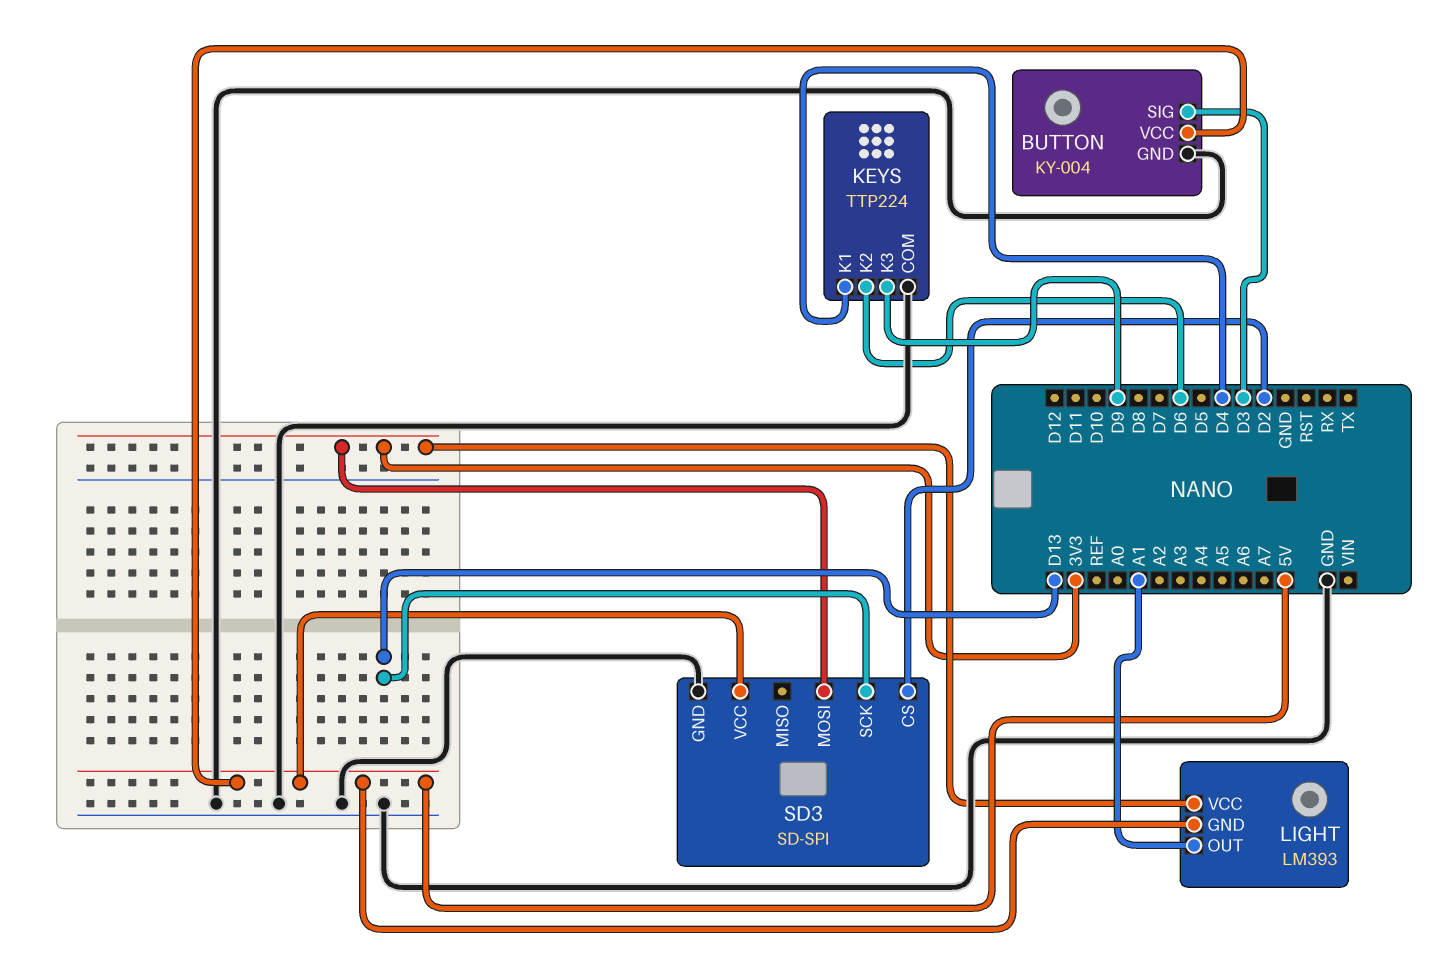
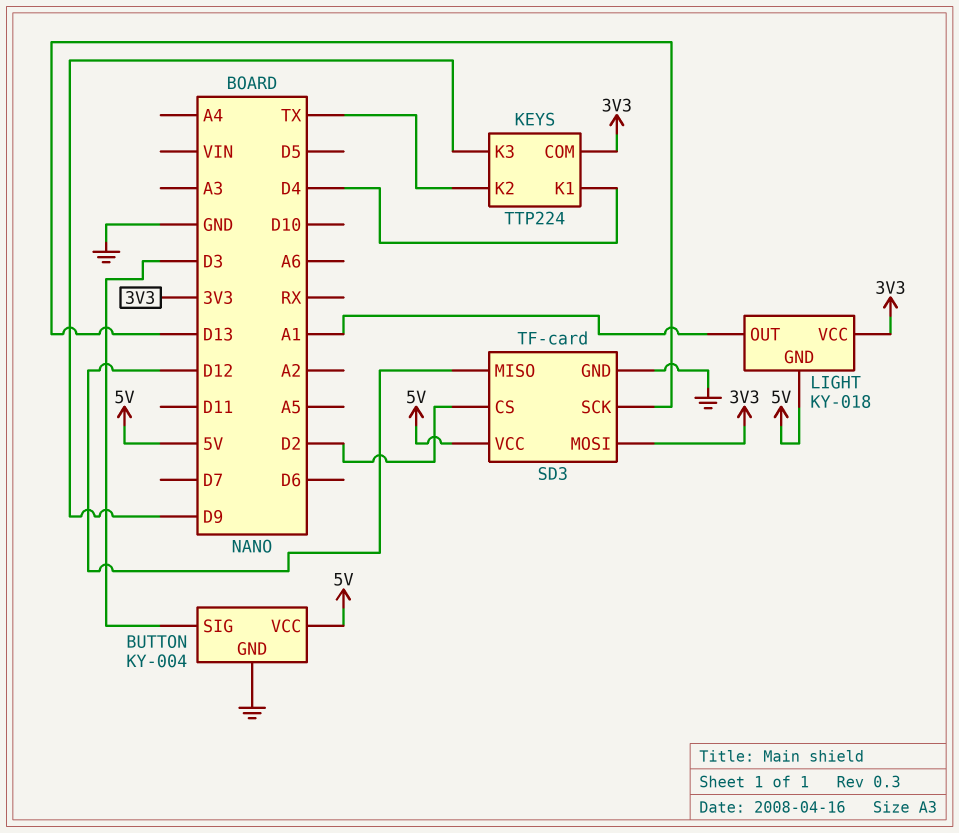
KEYS pin COM: GND -> 3V3
KEYS pin K2: D6 -> TX
LIGHT: LM393 -> KY-018
SD3: SD-SPI -> TF-card
SD3 pin MISO: none -> D12

